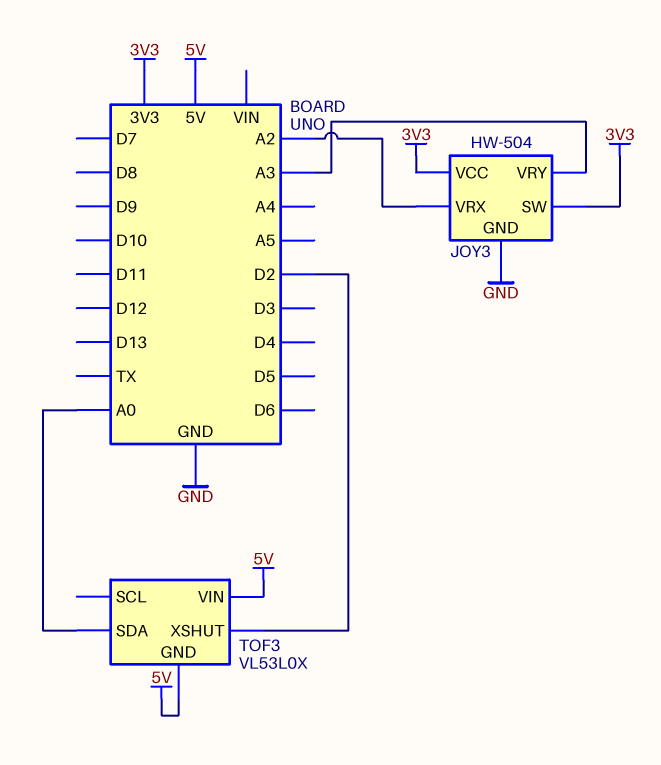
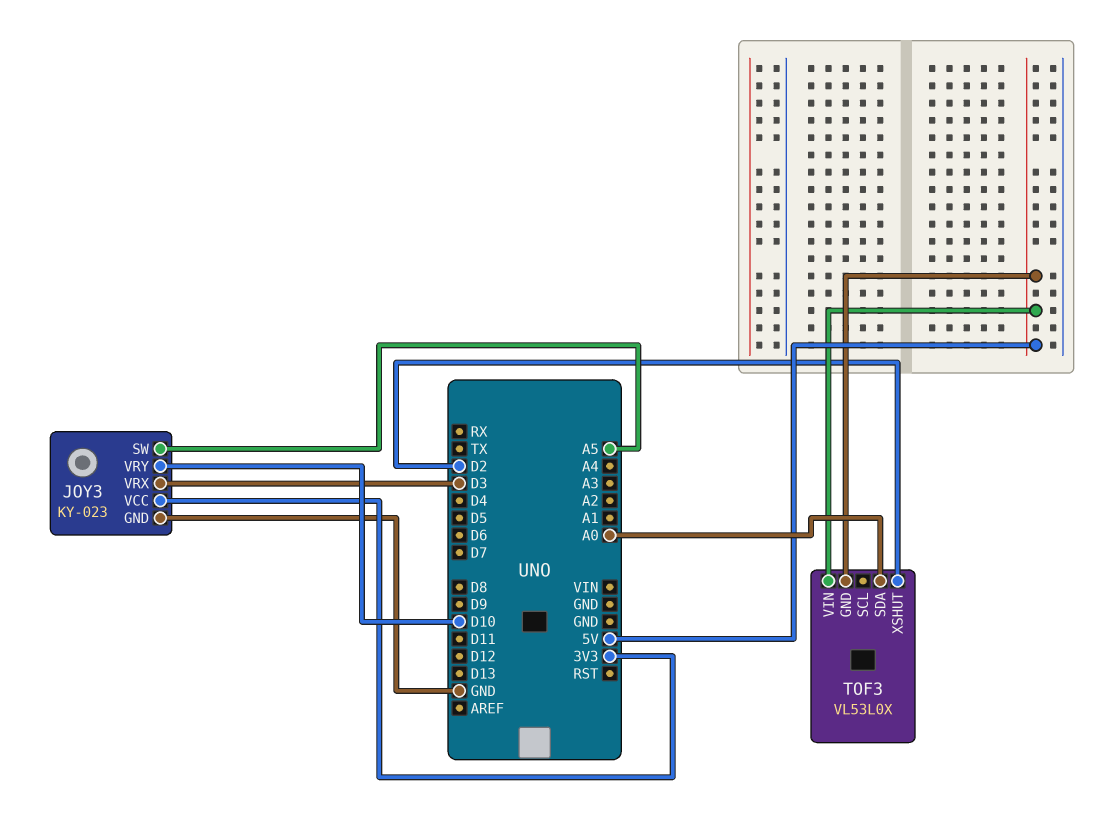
JOY3: HW-504 -> KY-023
JOY3 pin SW: 3V3 -> A5
JOY3 pin VRX: A2 -> D3
JOY3 pin VRY: A3 -> D10

